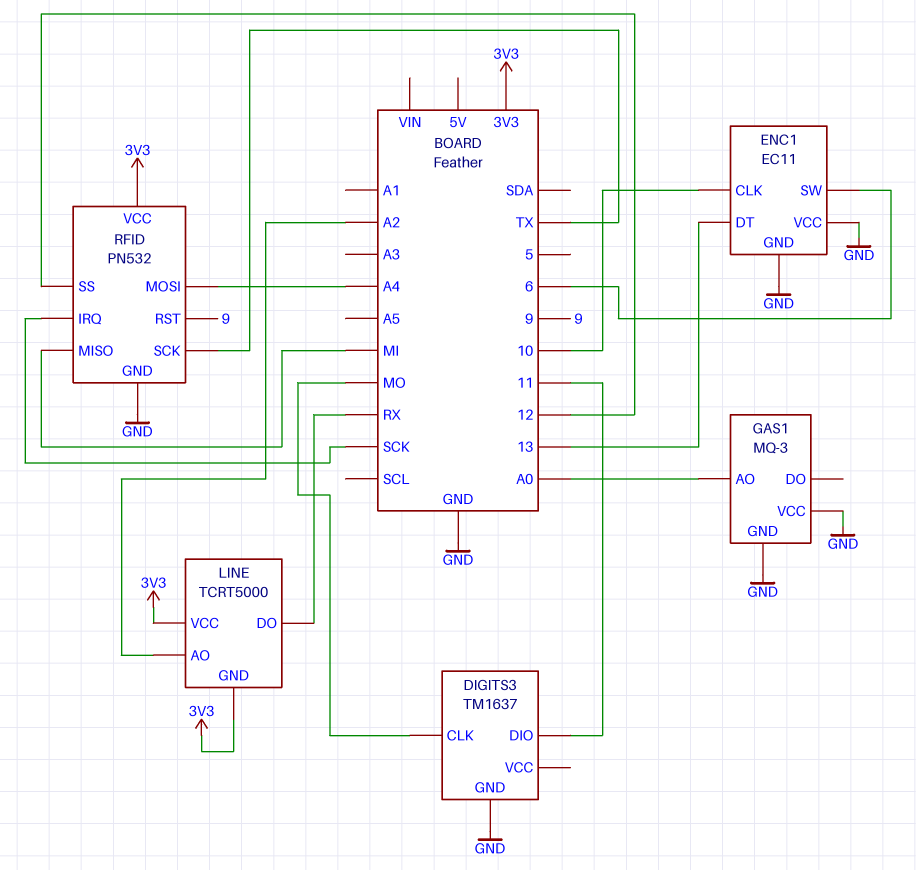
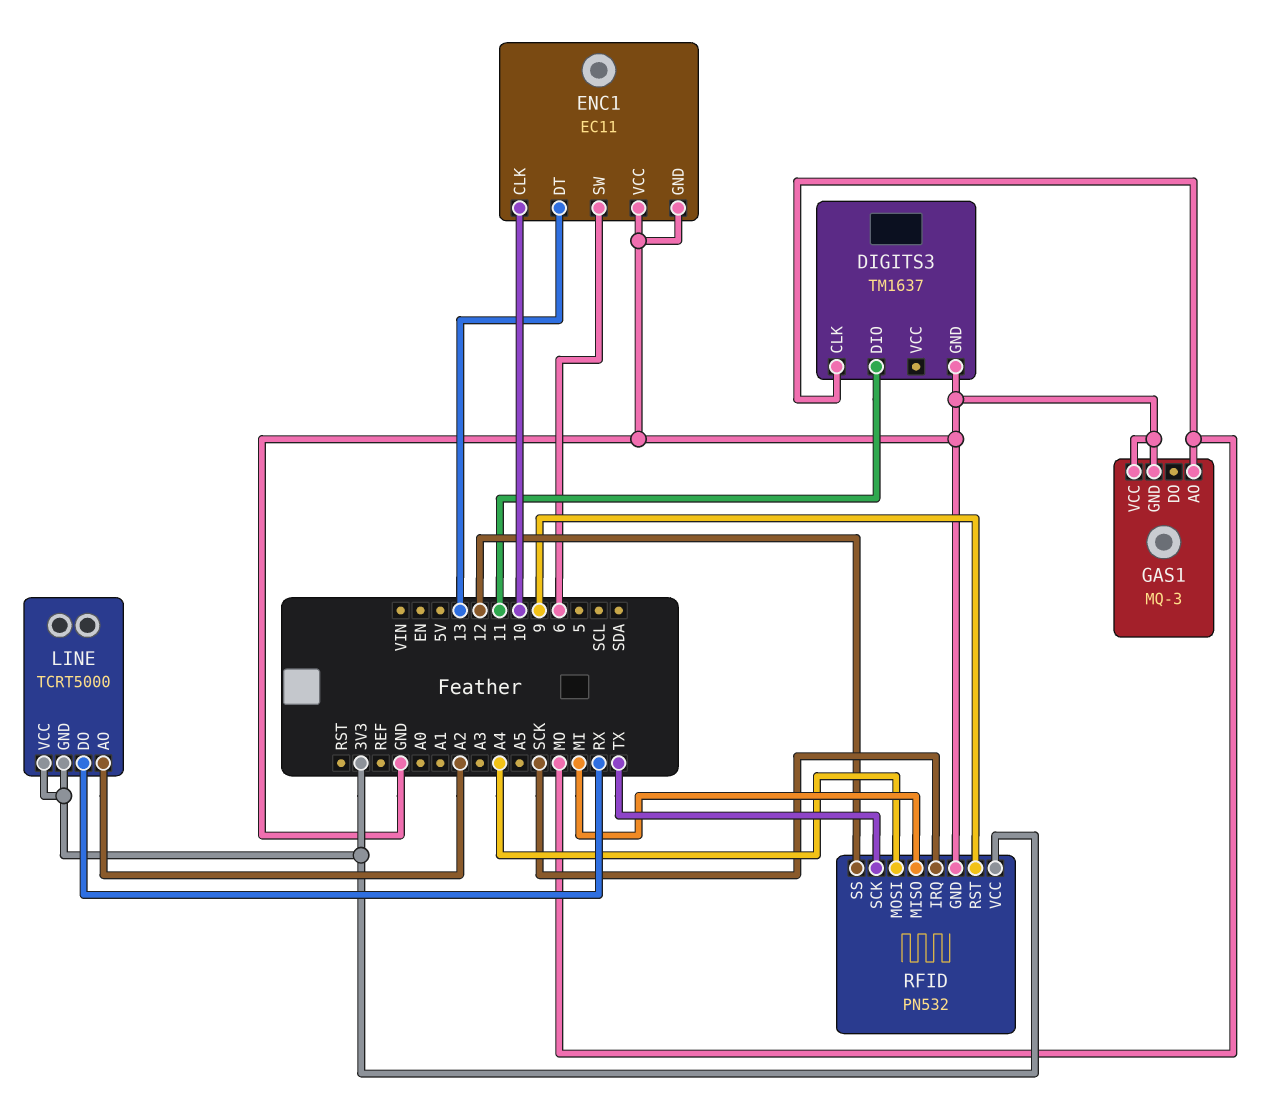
GAS1 pin AO: A0 -> MO

